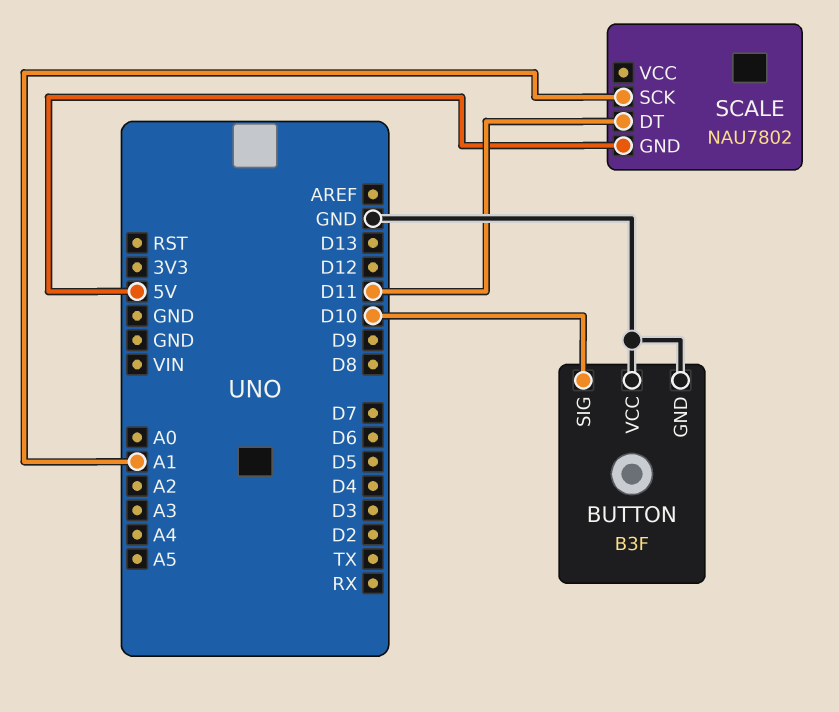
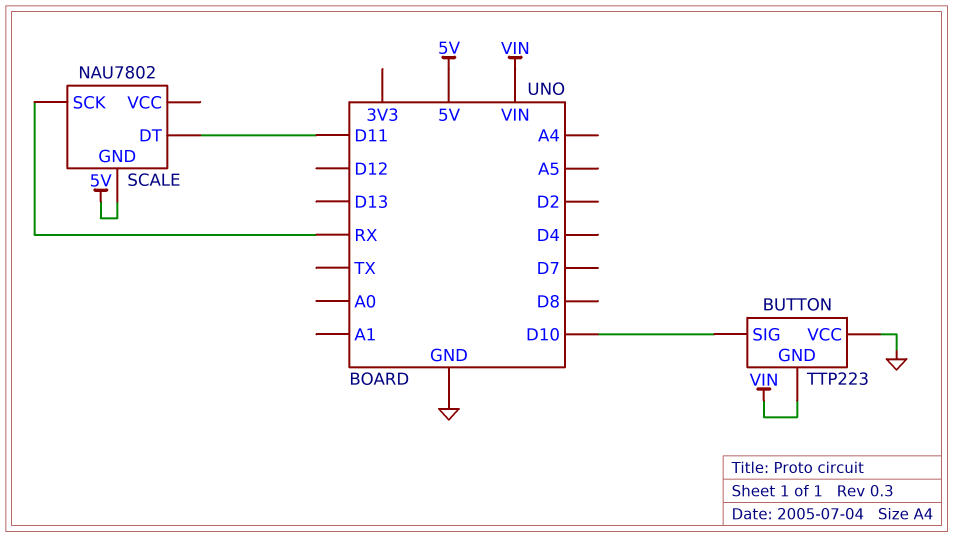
BUTTON: B3F -> TTP223
BUTTON pin GND: GND -> VIN
SCALE pin SCK: A1 -> RX

